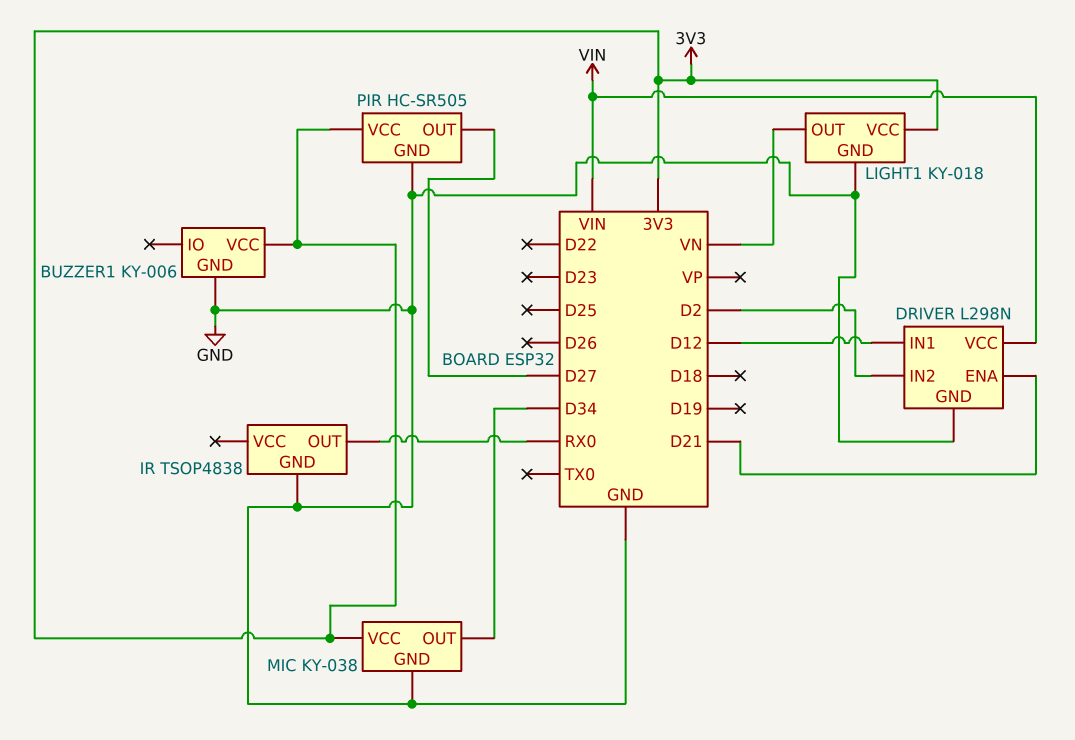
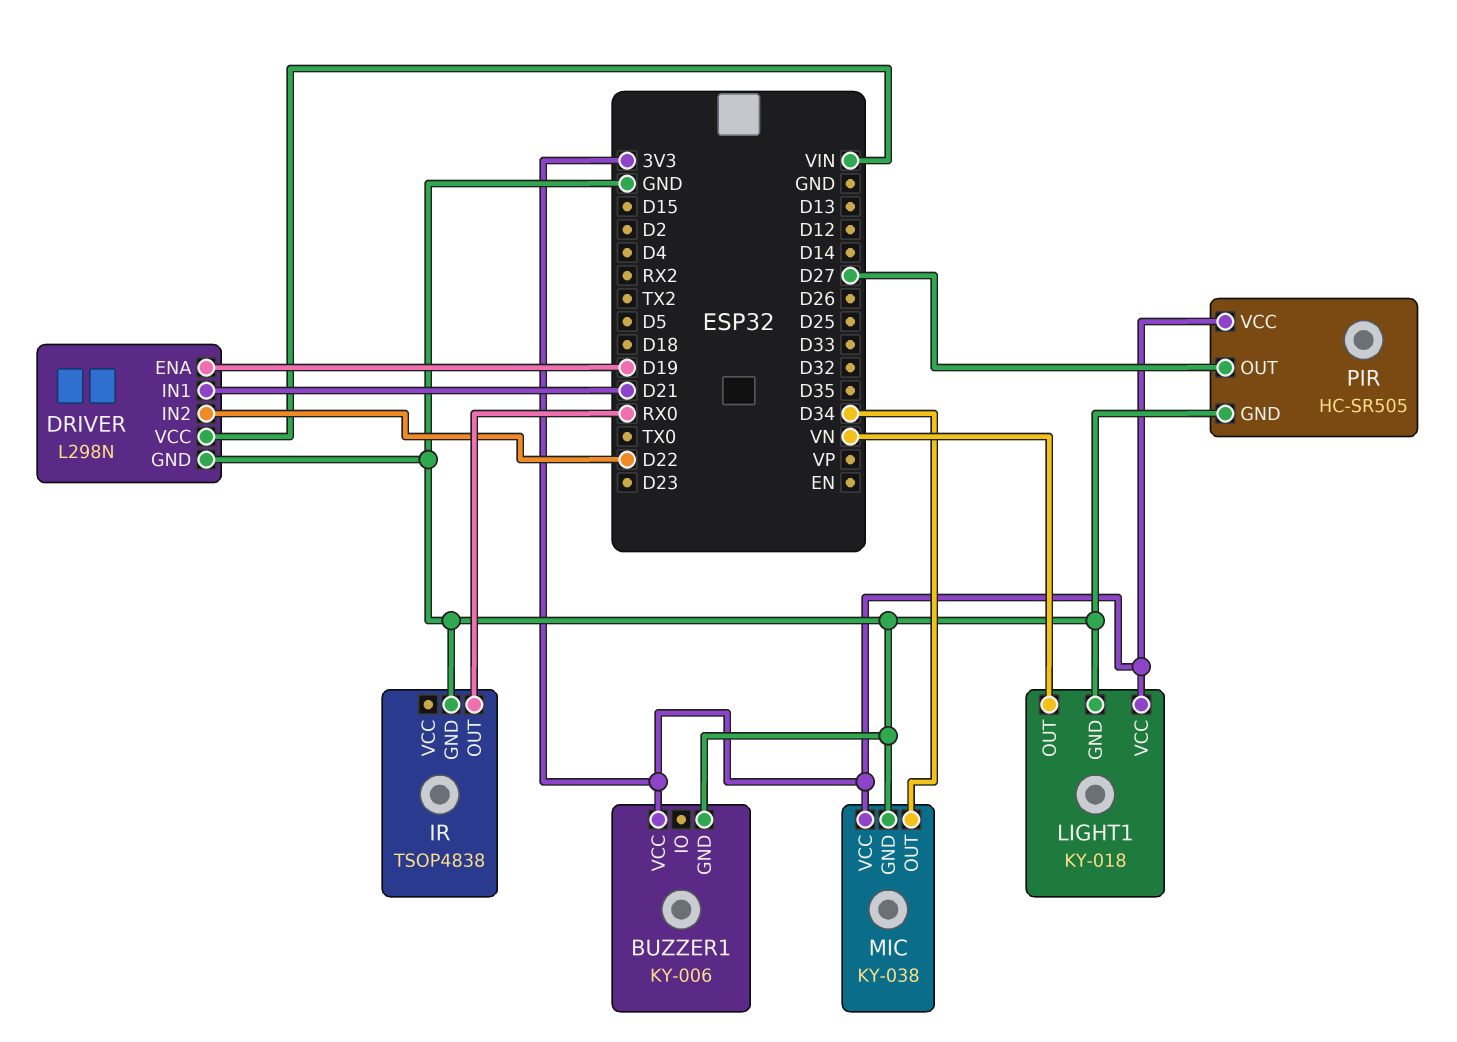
DRIVER pin ENA: D21 -> D19
DRIVER pin IN1: D12 -> D21
DRIVER pin IN2: D2 -> D22

